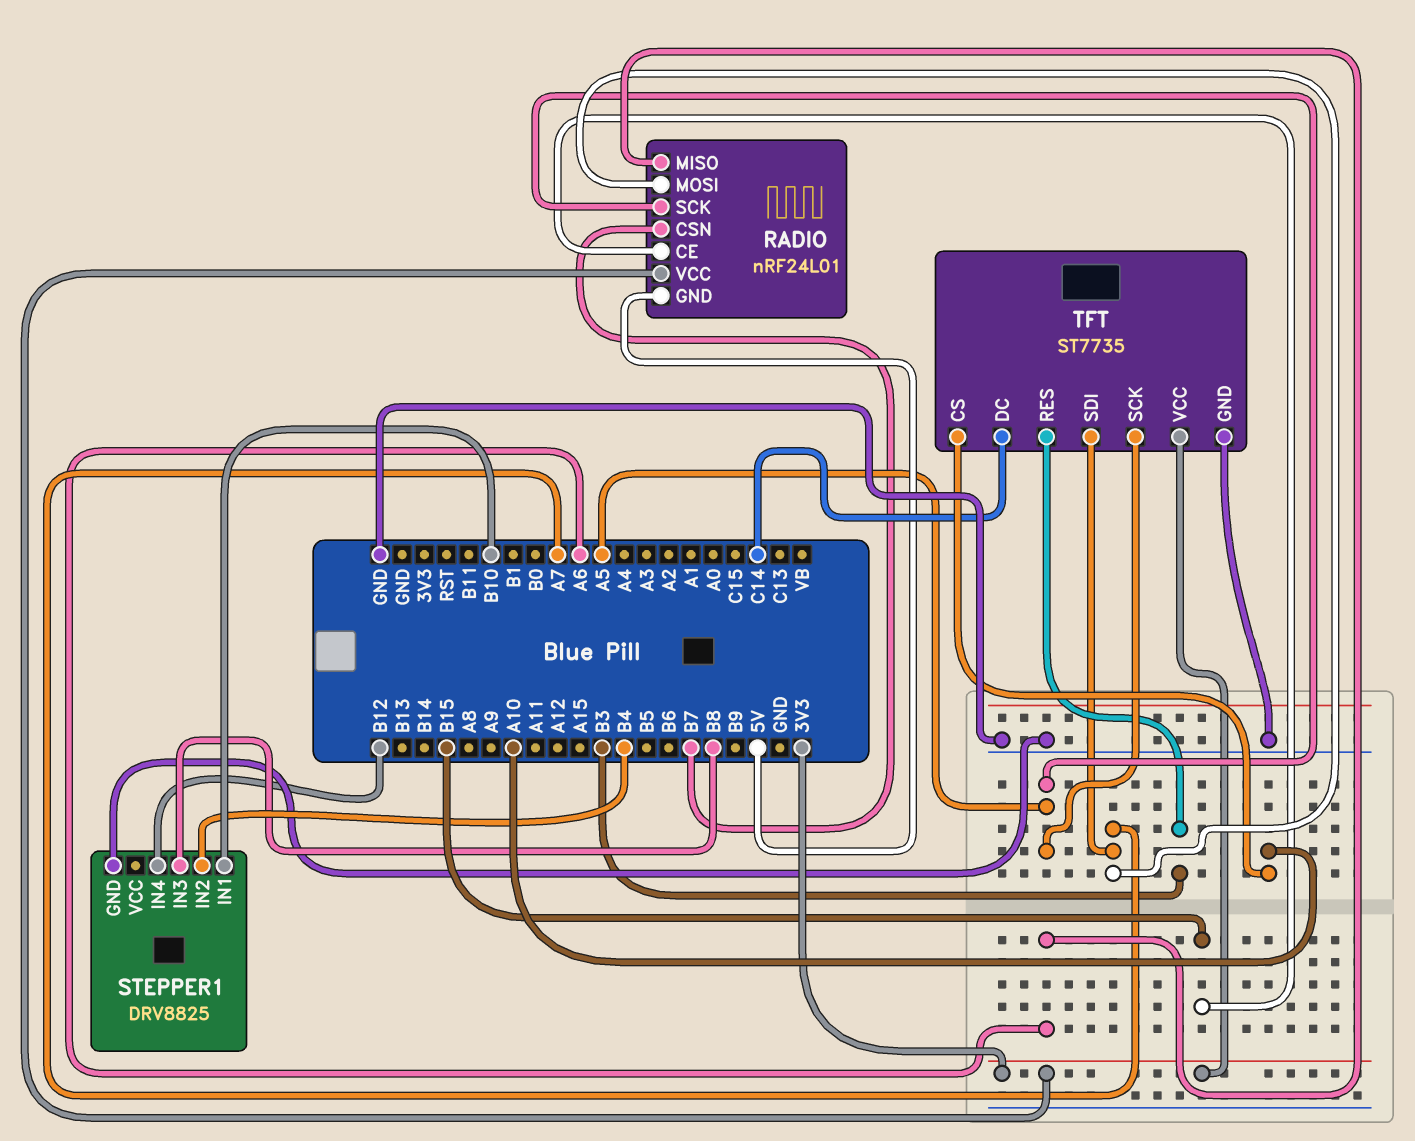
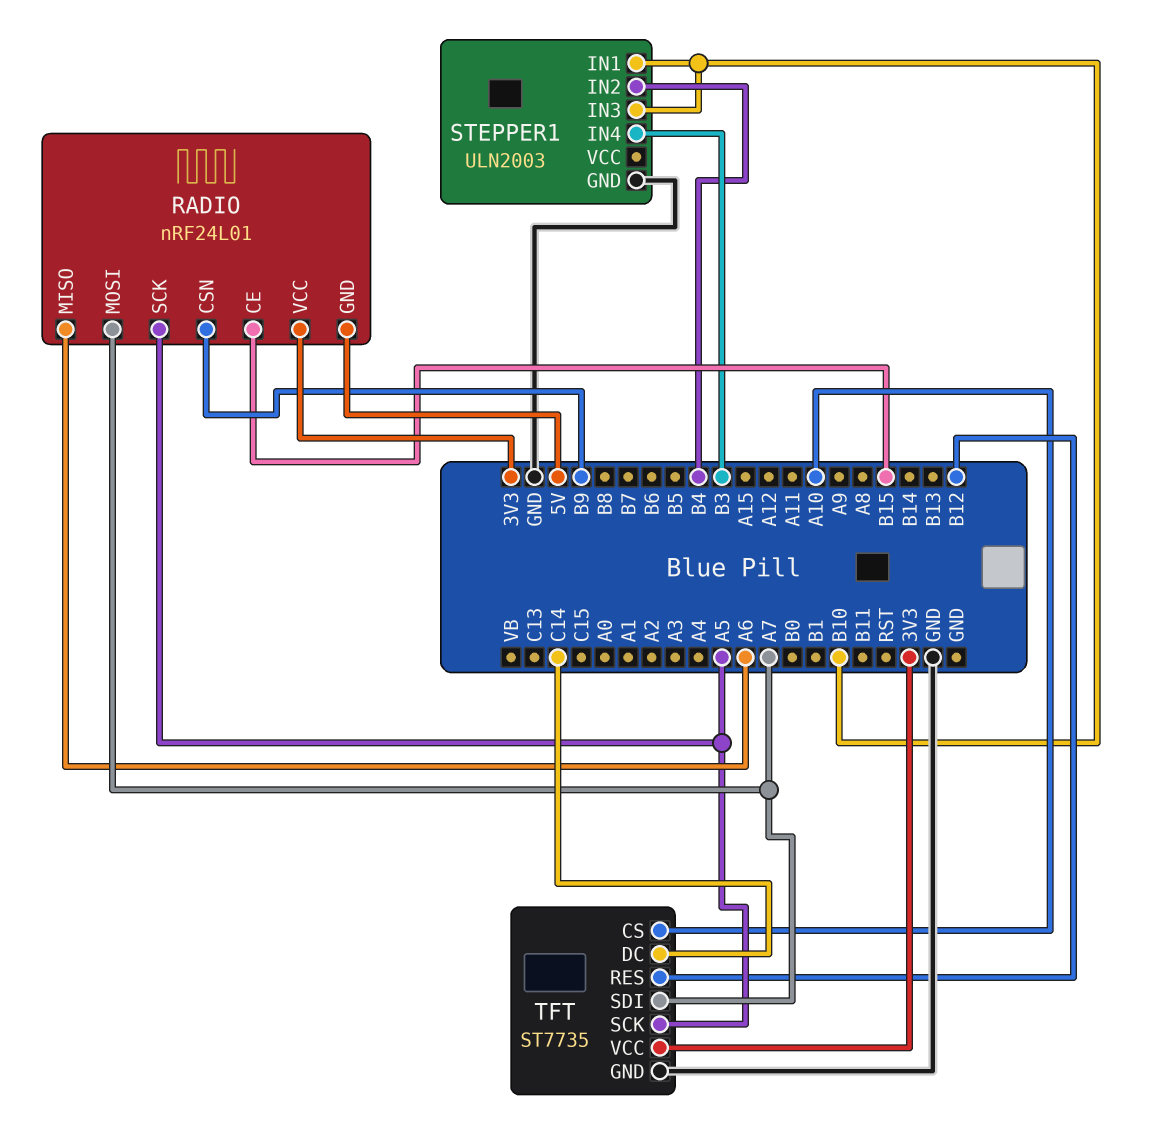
RADIO pin CSN: B7 -> B9
STEPPER1: DRV8825 -> ULN2003
STEPPER1 pin IN3: B8 -> B10
STEPPER1 pin IN4: B12 -> B3
TFT pin RES: B3 -> B12

